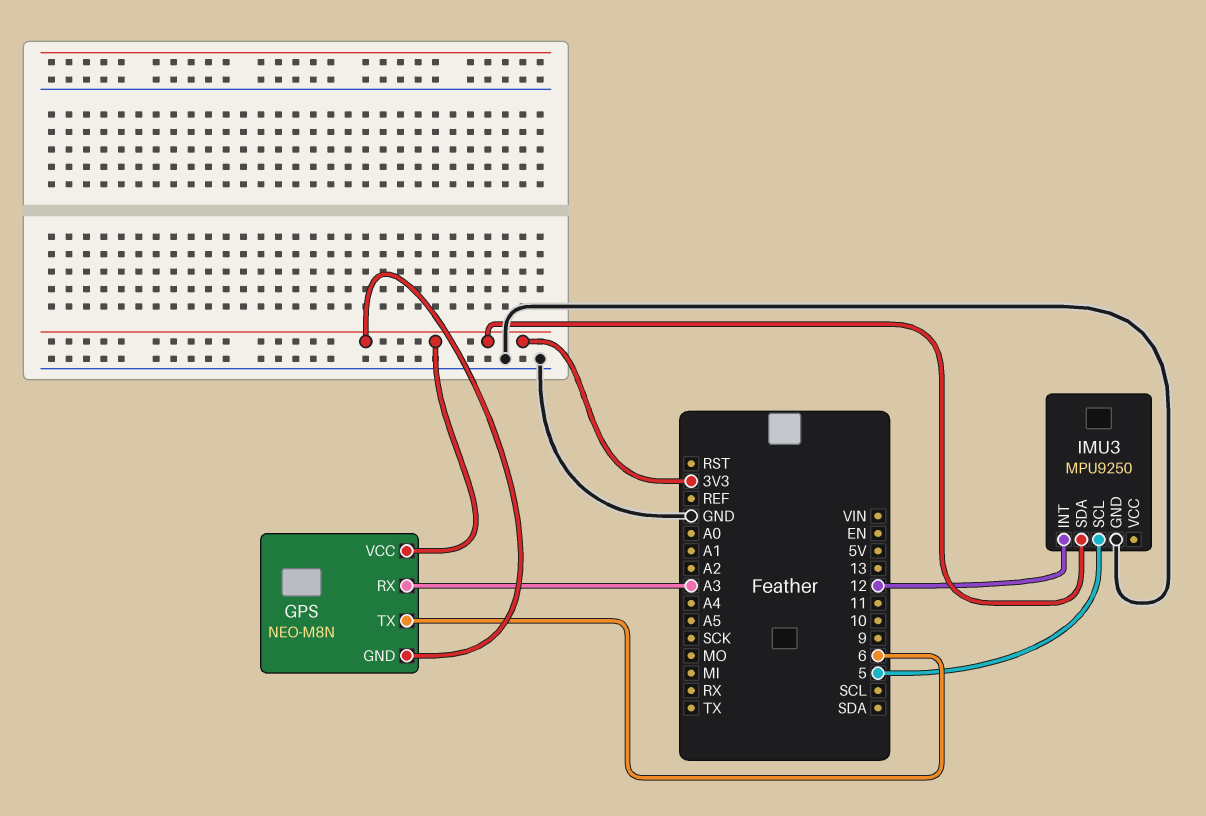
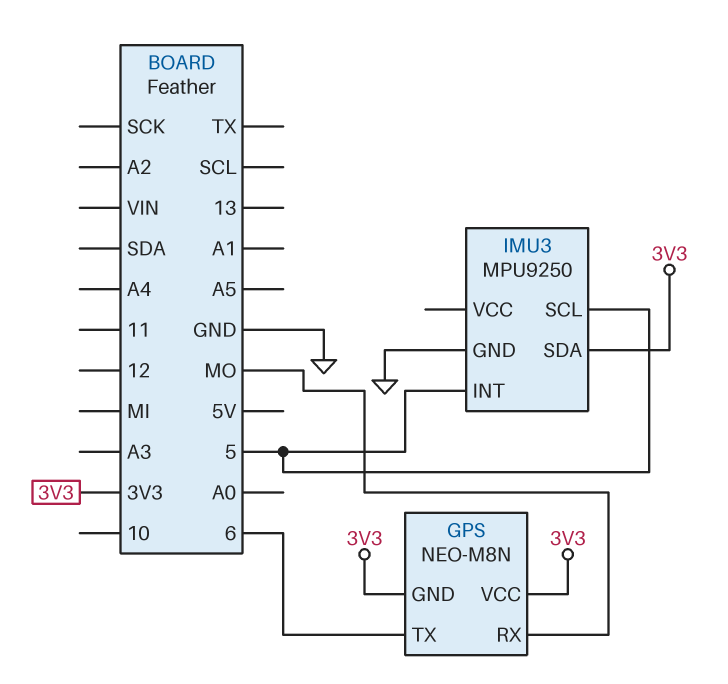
GPS pin RX: A3 -> MO
IMU3 pin INT: 12 -> 5

